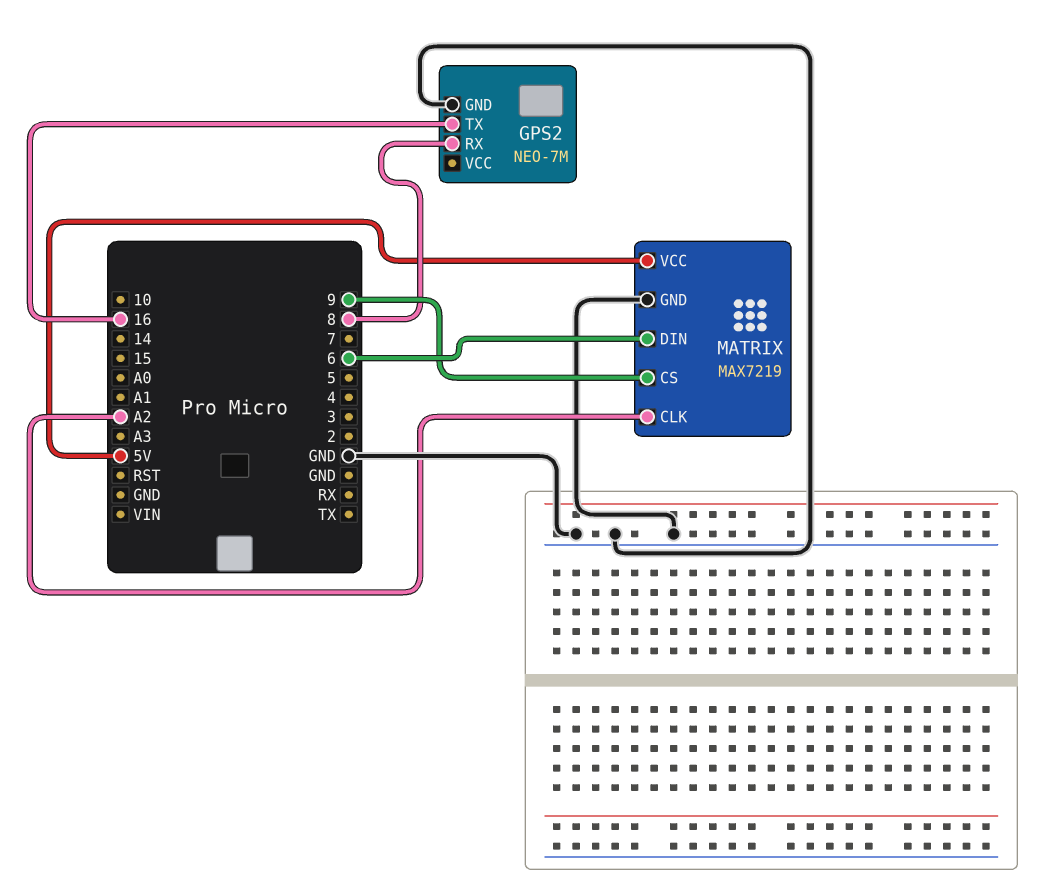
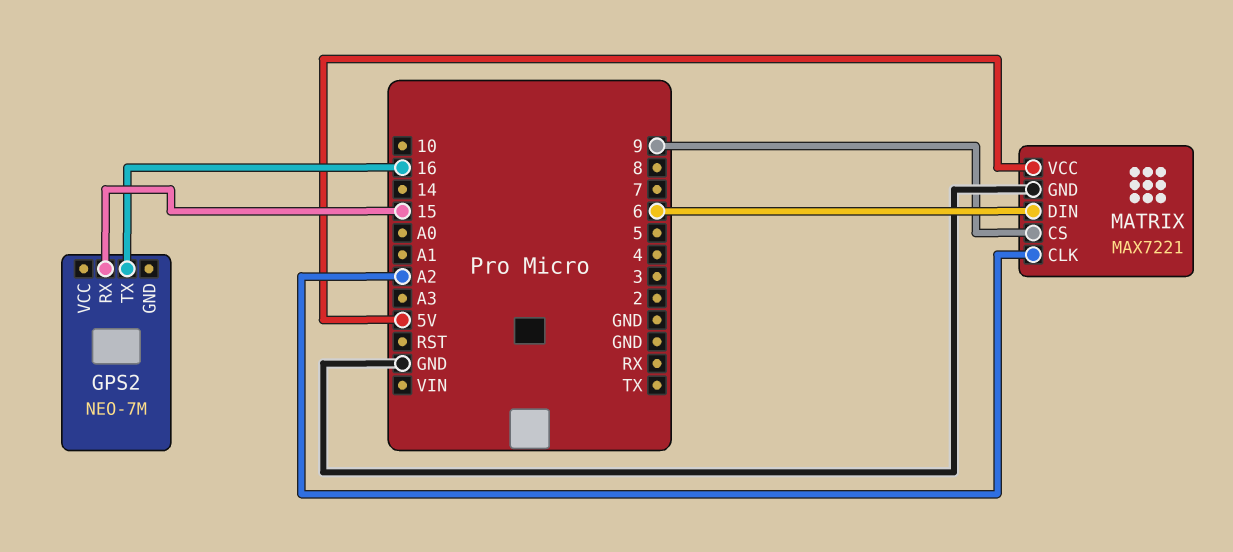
GPS2 pin GND: GND -> none
GPS2 pin RX: 8 -> 15
MATRIX: MAX7219 -> MAX7221

